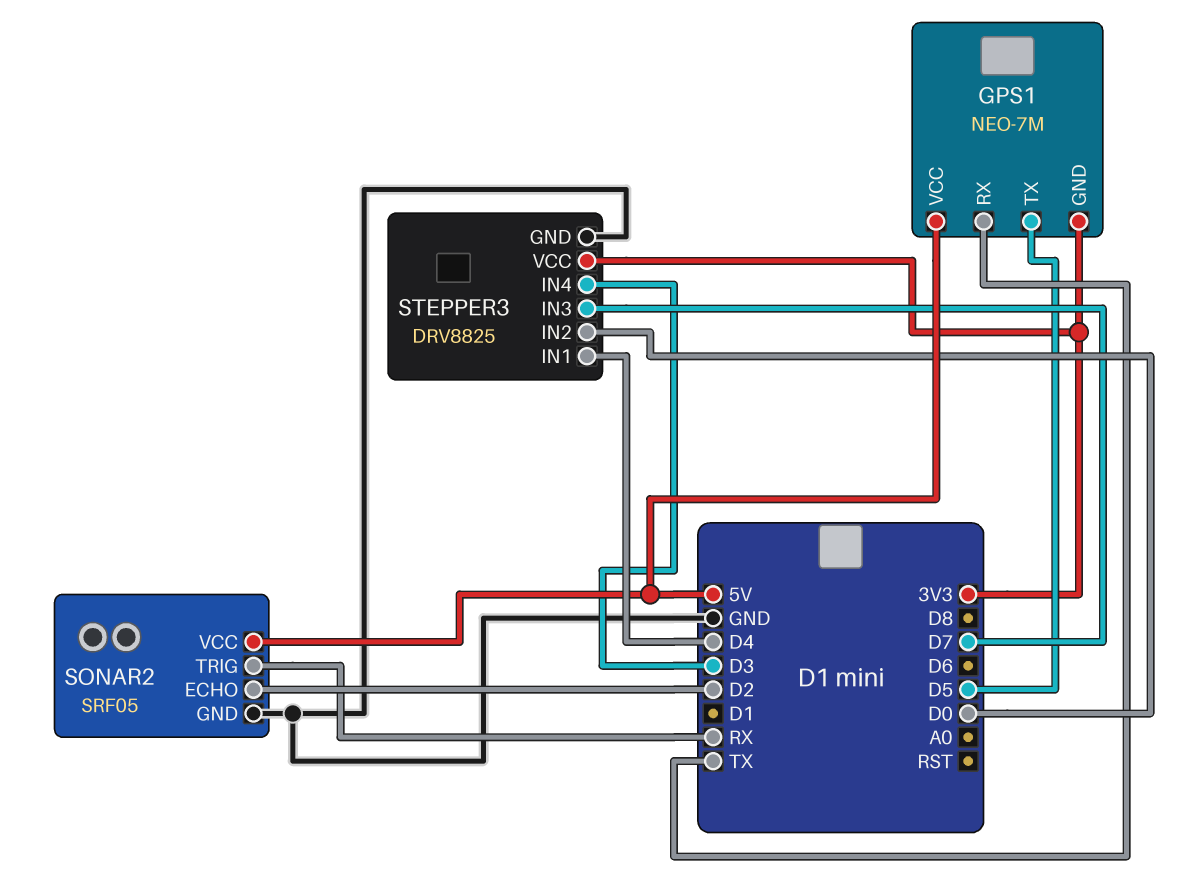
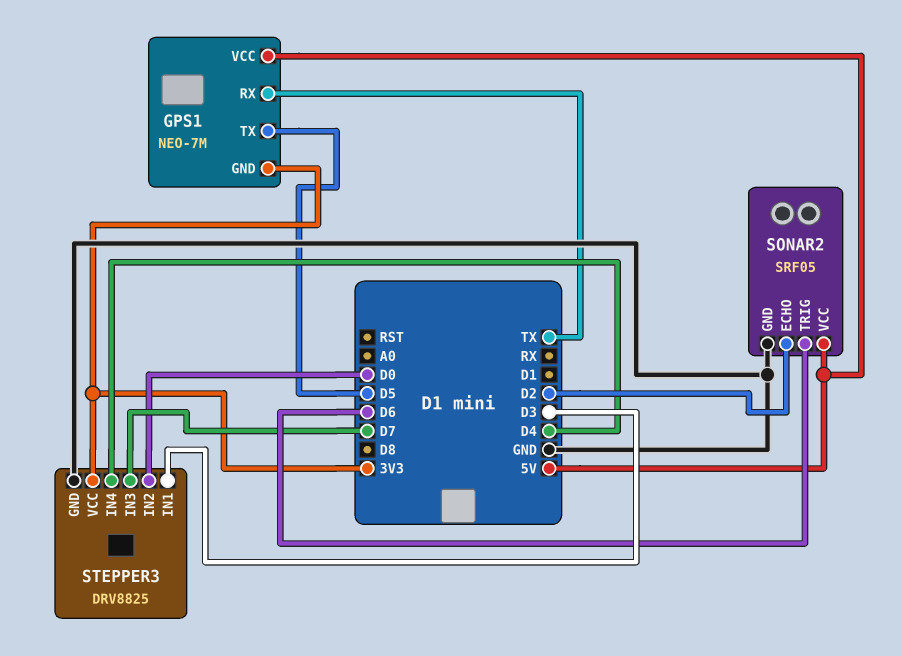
SONAR2 pin TRIG: RX -> D6
STEPPER3 pin IN1: D4 -> D3
STEPPER3 pin IN4: D3 -> D4

